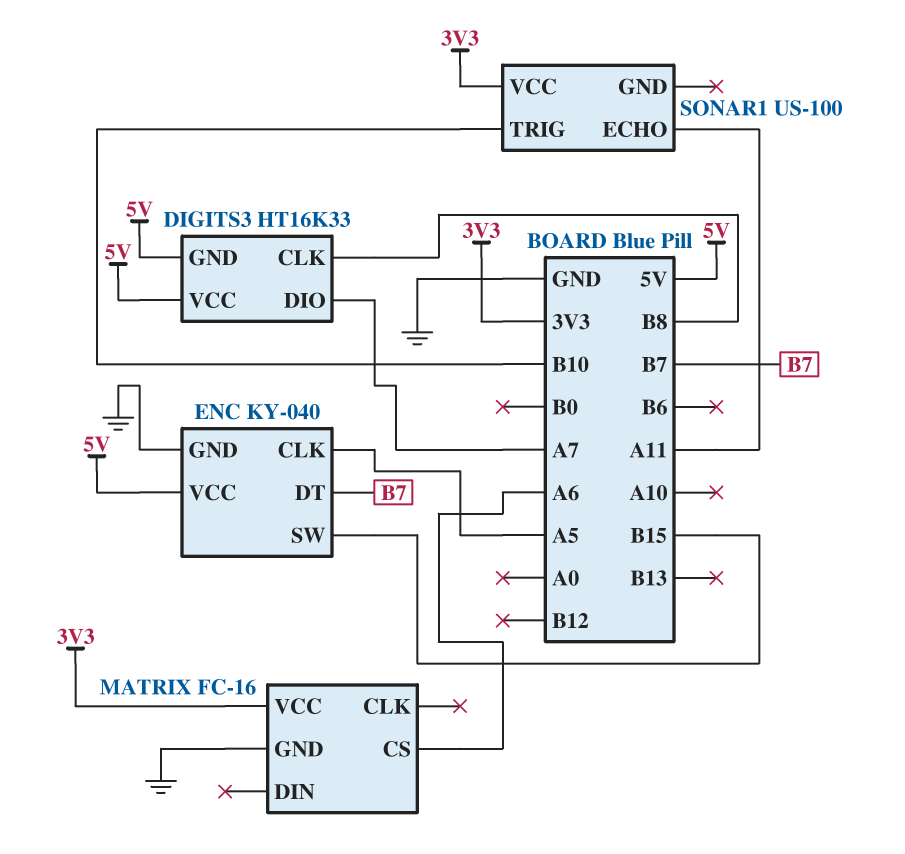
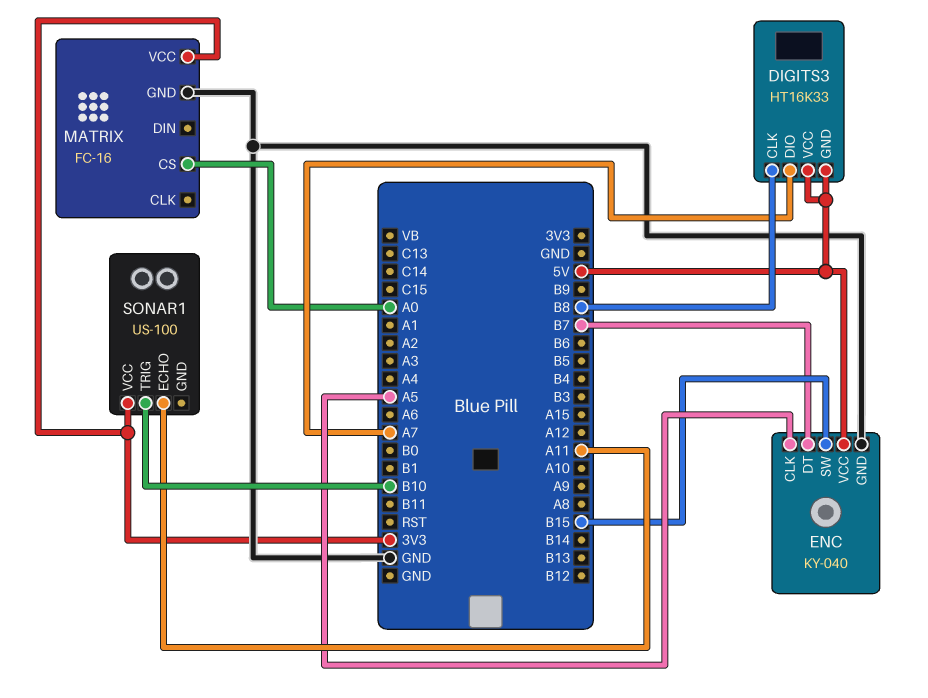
MATRIX pin CS: A6 -> A0

